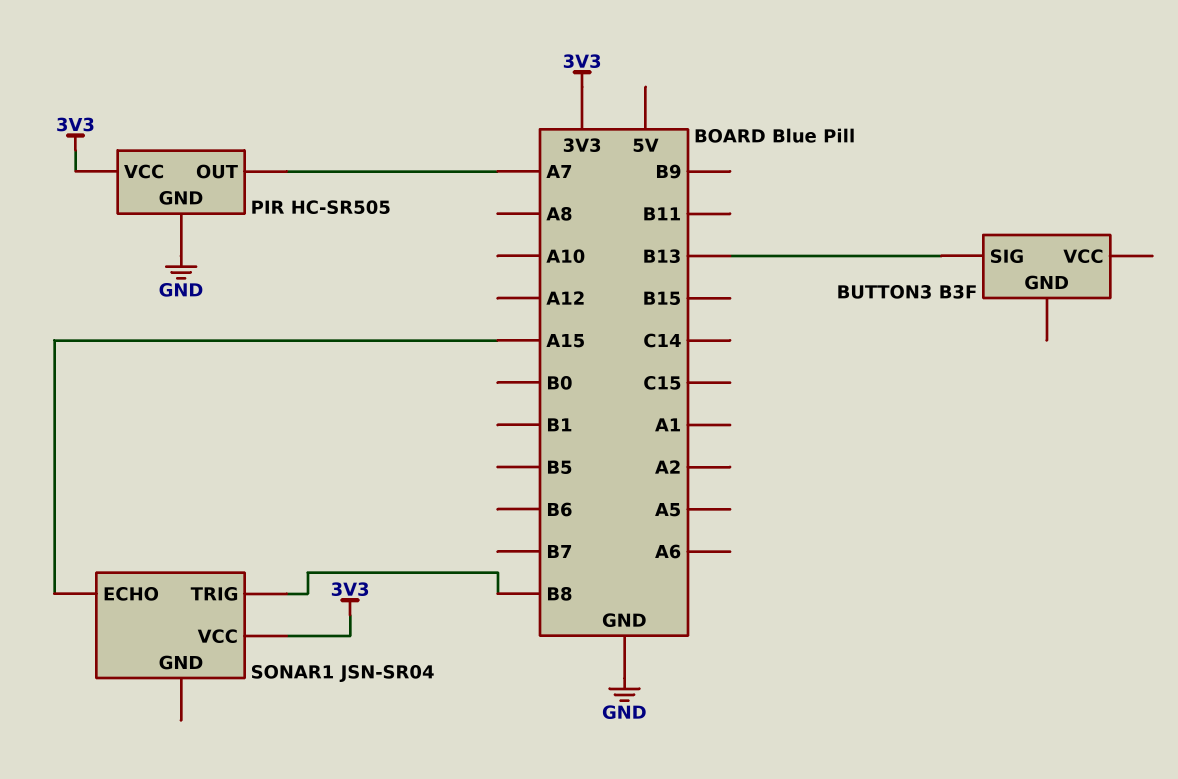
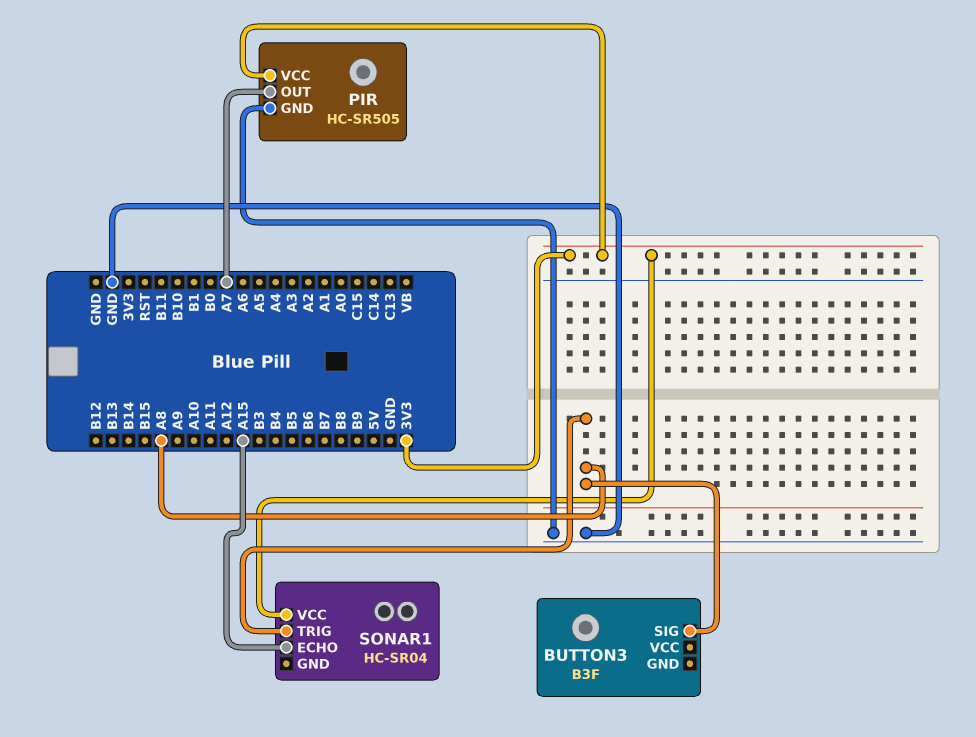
BUTTON3 pin SIG: B13 -> A8
SONAR1: JSN-SR04 -> HC-SR04
SONAR1 pin TRIG: B8 -> A8

